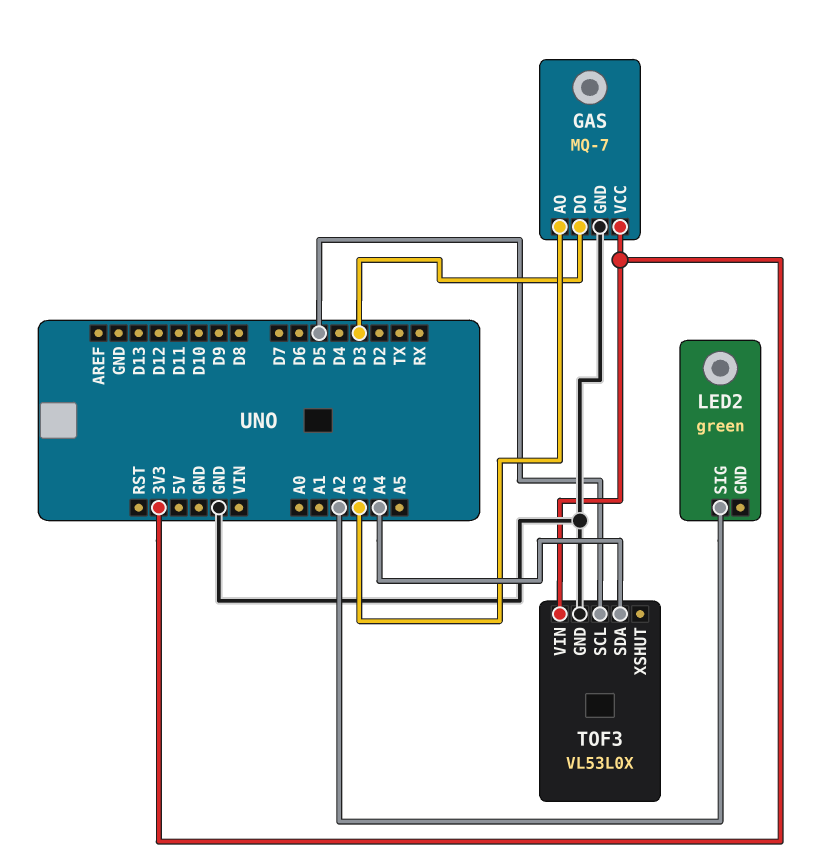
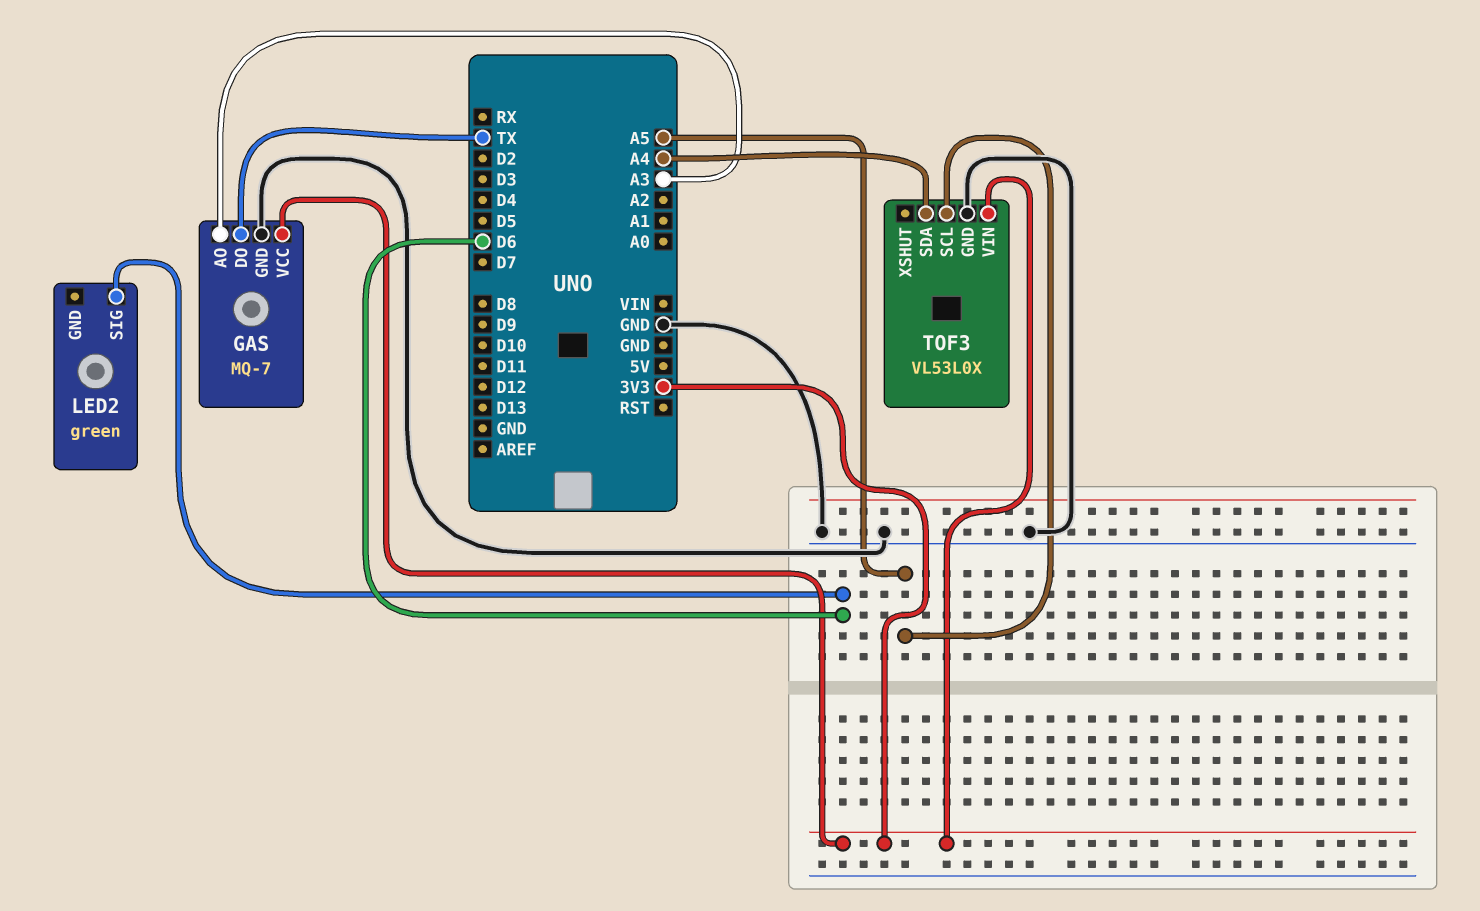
GAS pin DO: D3 -> TX
LED2 pin SIG: A2 -> D6
TOF3 pin SCL: D5 -> A5

